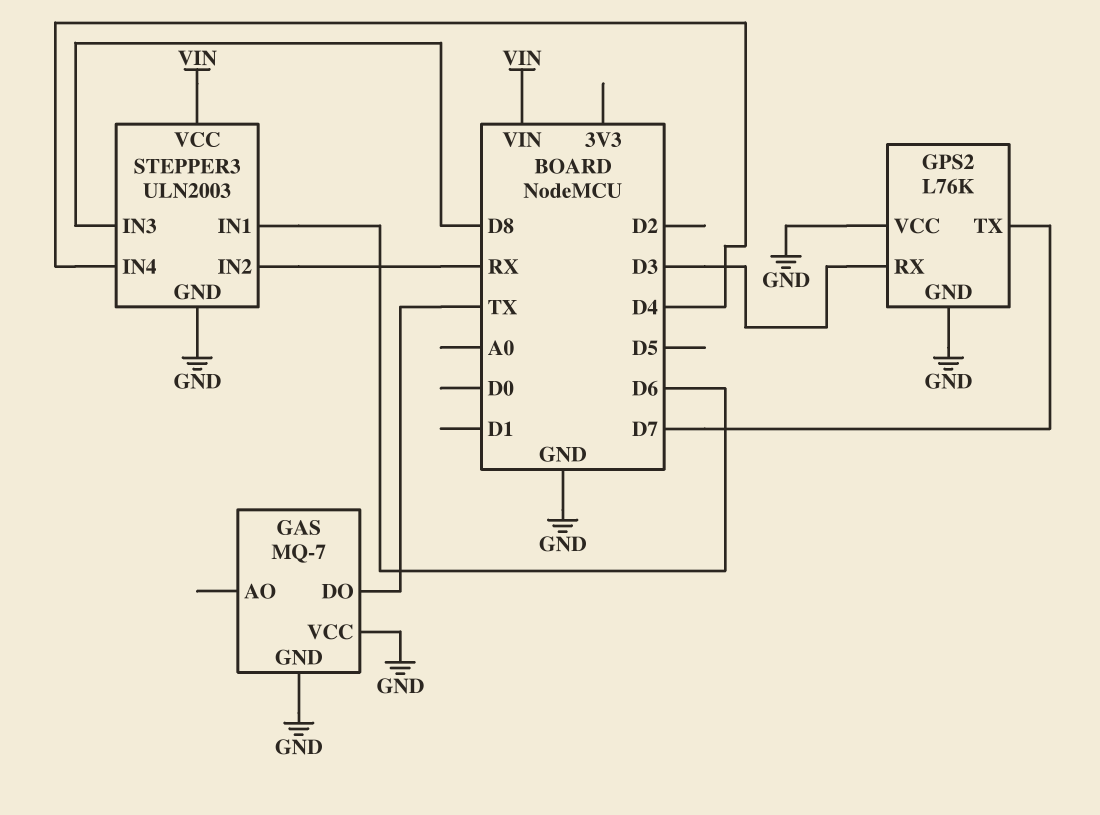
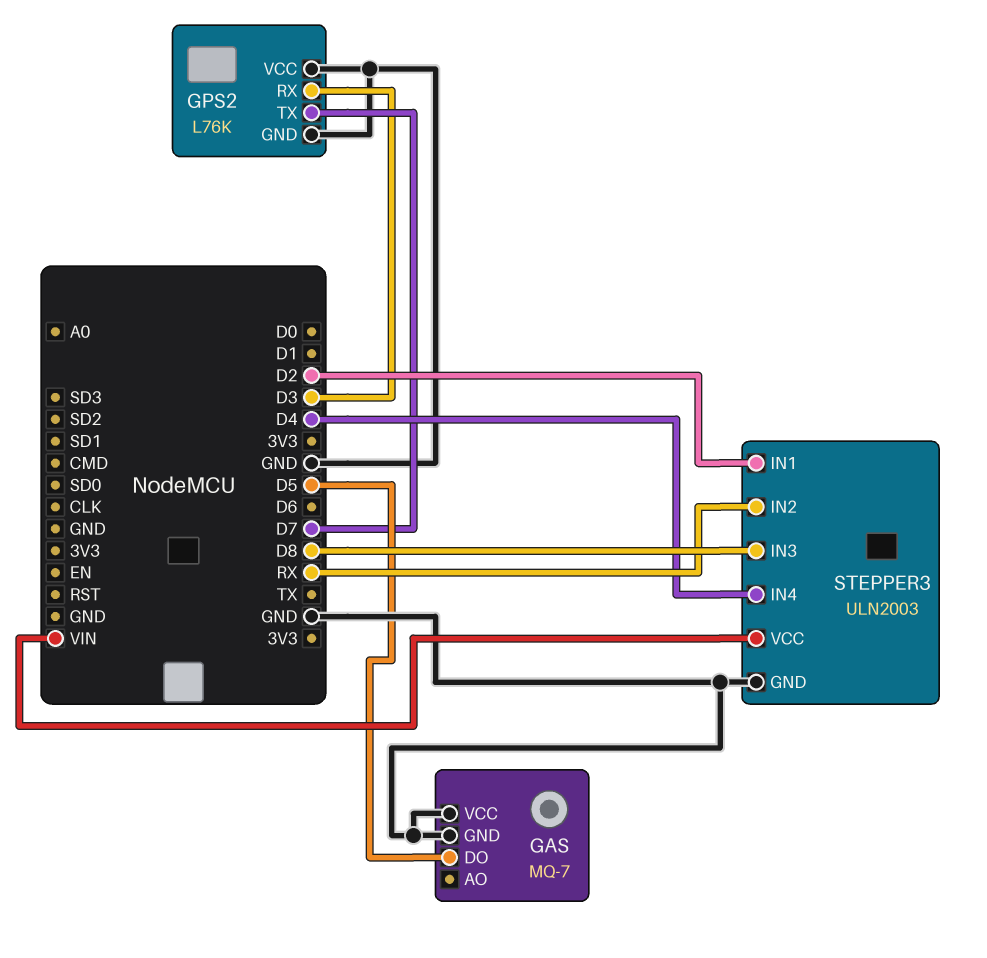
GAS pin DO: TX -> D5
STEPPER3 pin IN1: D6 -> D2

